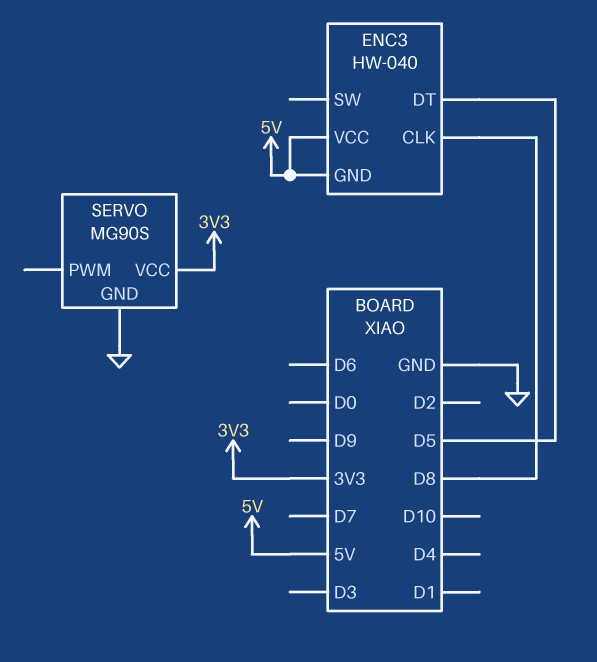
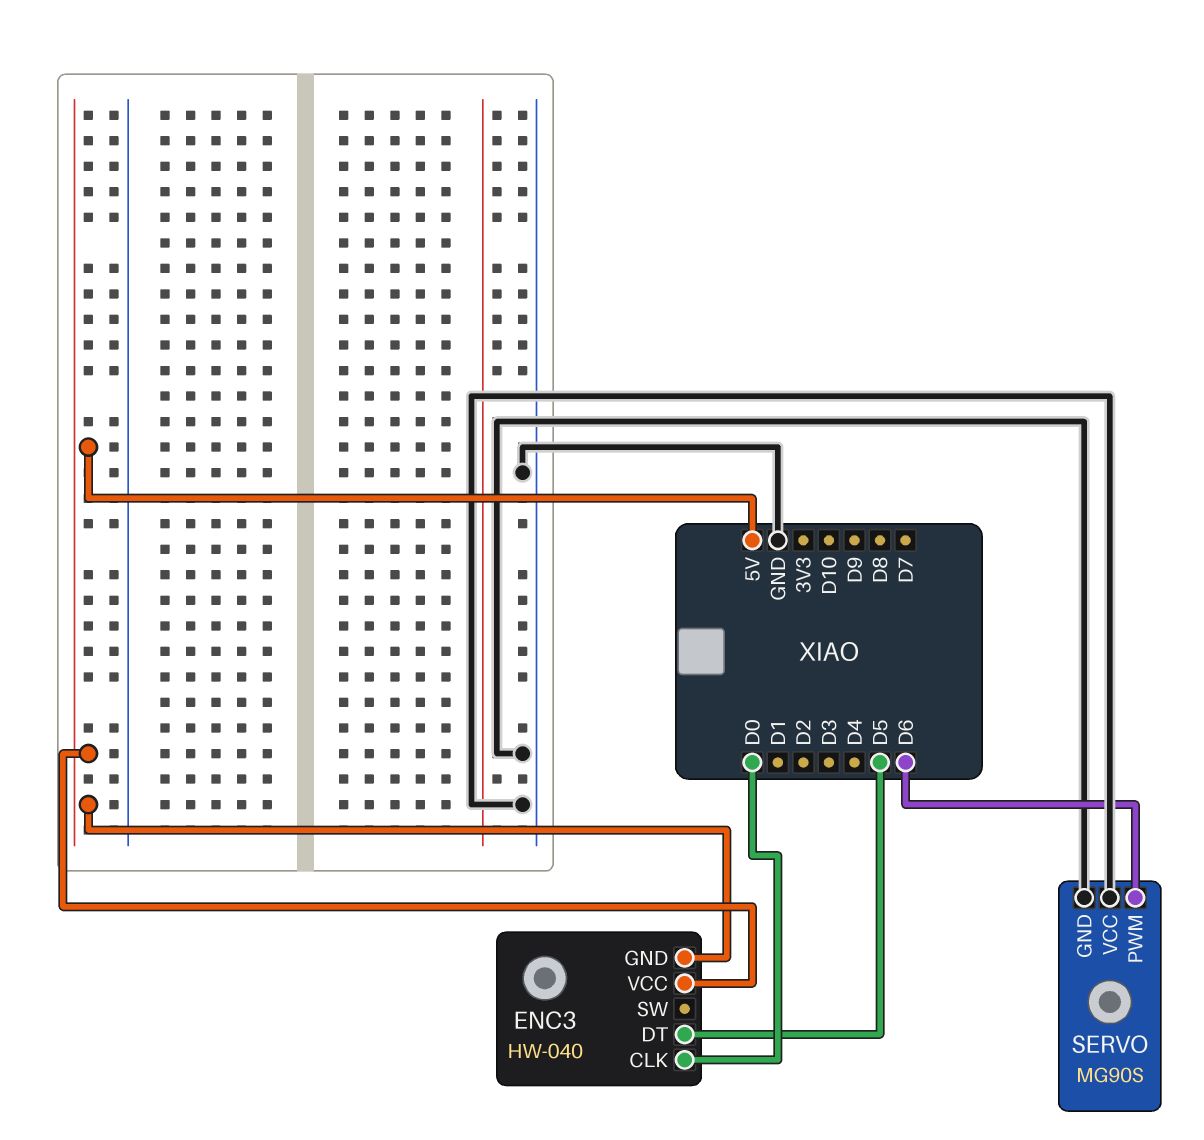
ENC3 pin CLK: D8 -> D0
SERVO pin PWM: none -> D6
SERVO pin VCC: 3V3 -> GND

